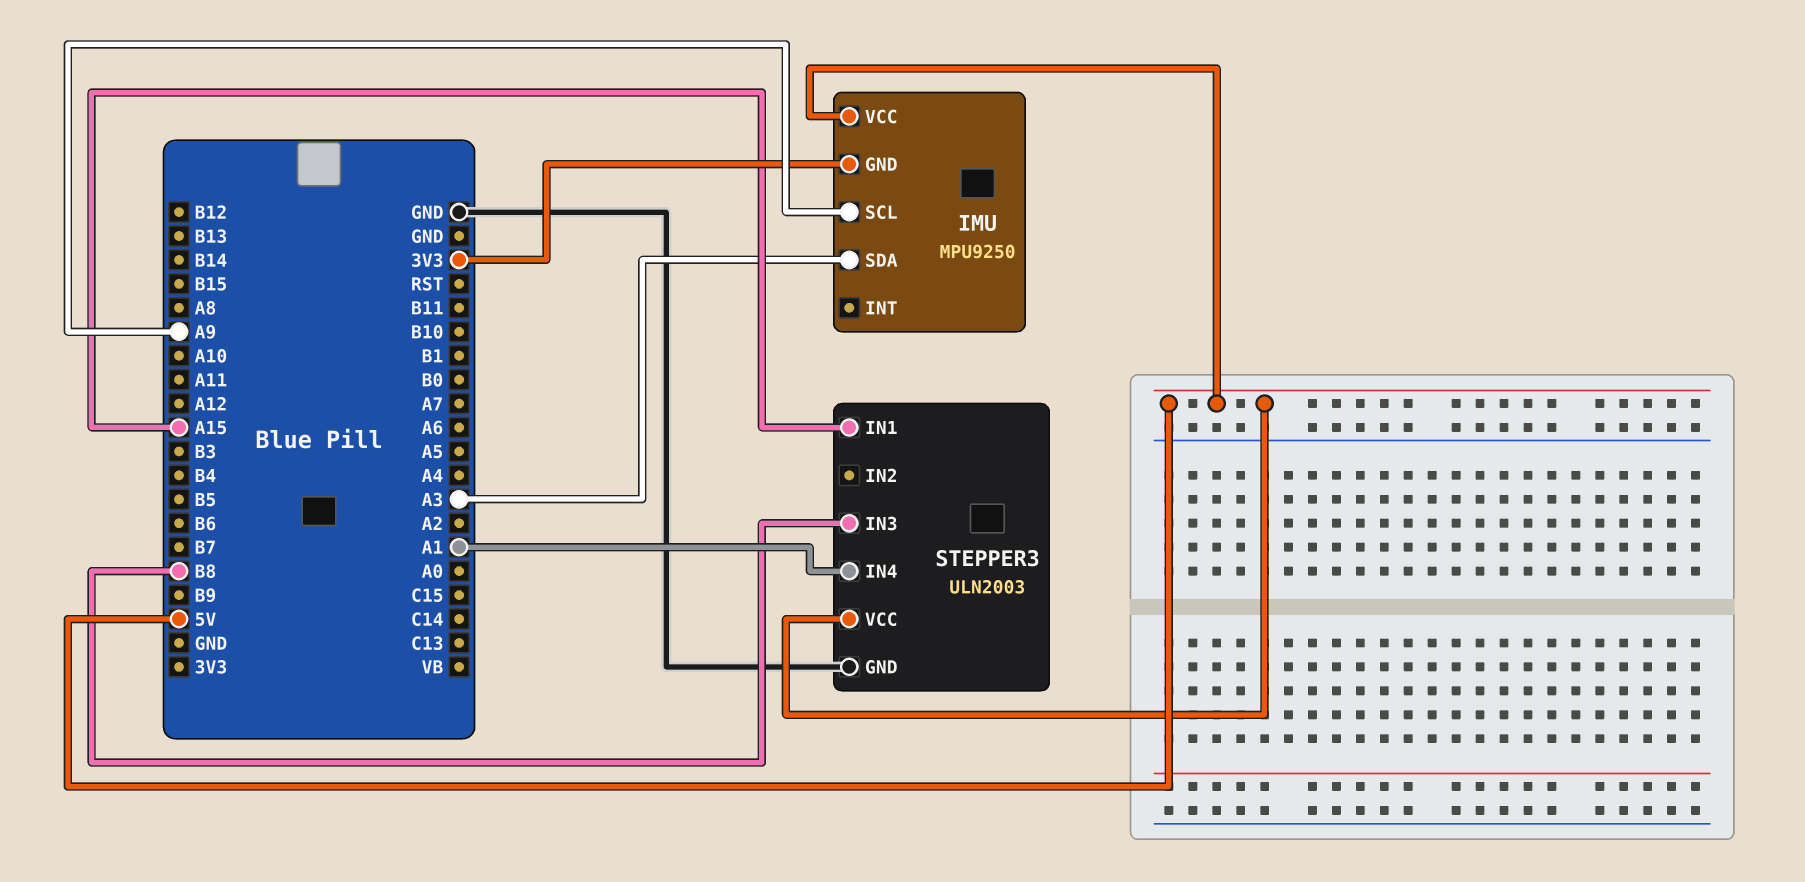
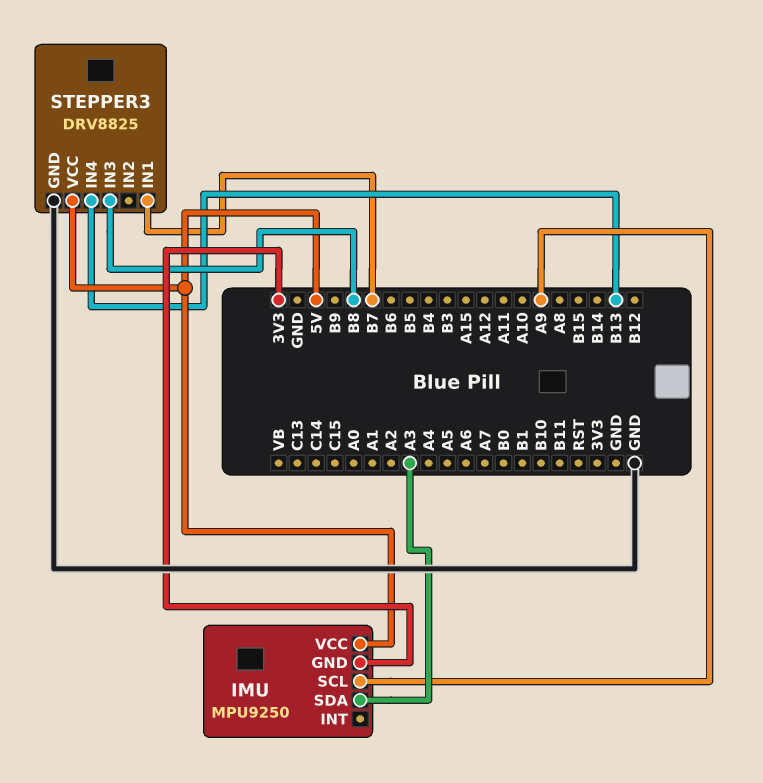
STEPPER3: ULN2003 -> DRV8825
STEPPER3 pin IN1: A15 -> B7
STEPPER3 pin IN4: A1 -> B13

